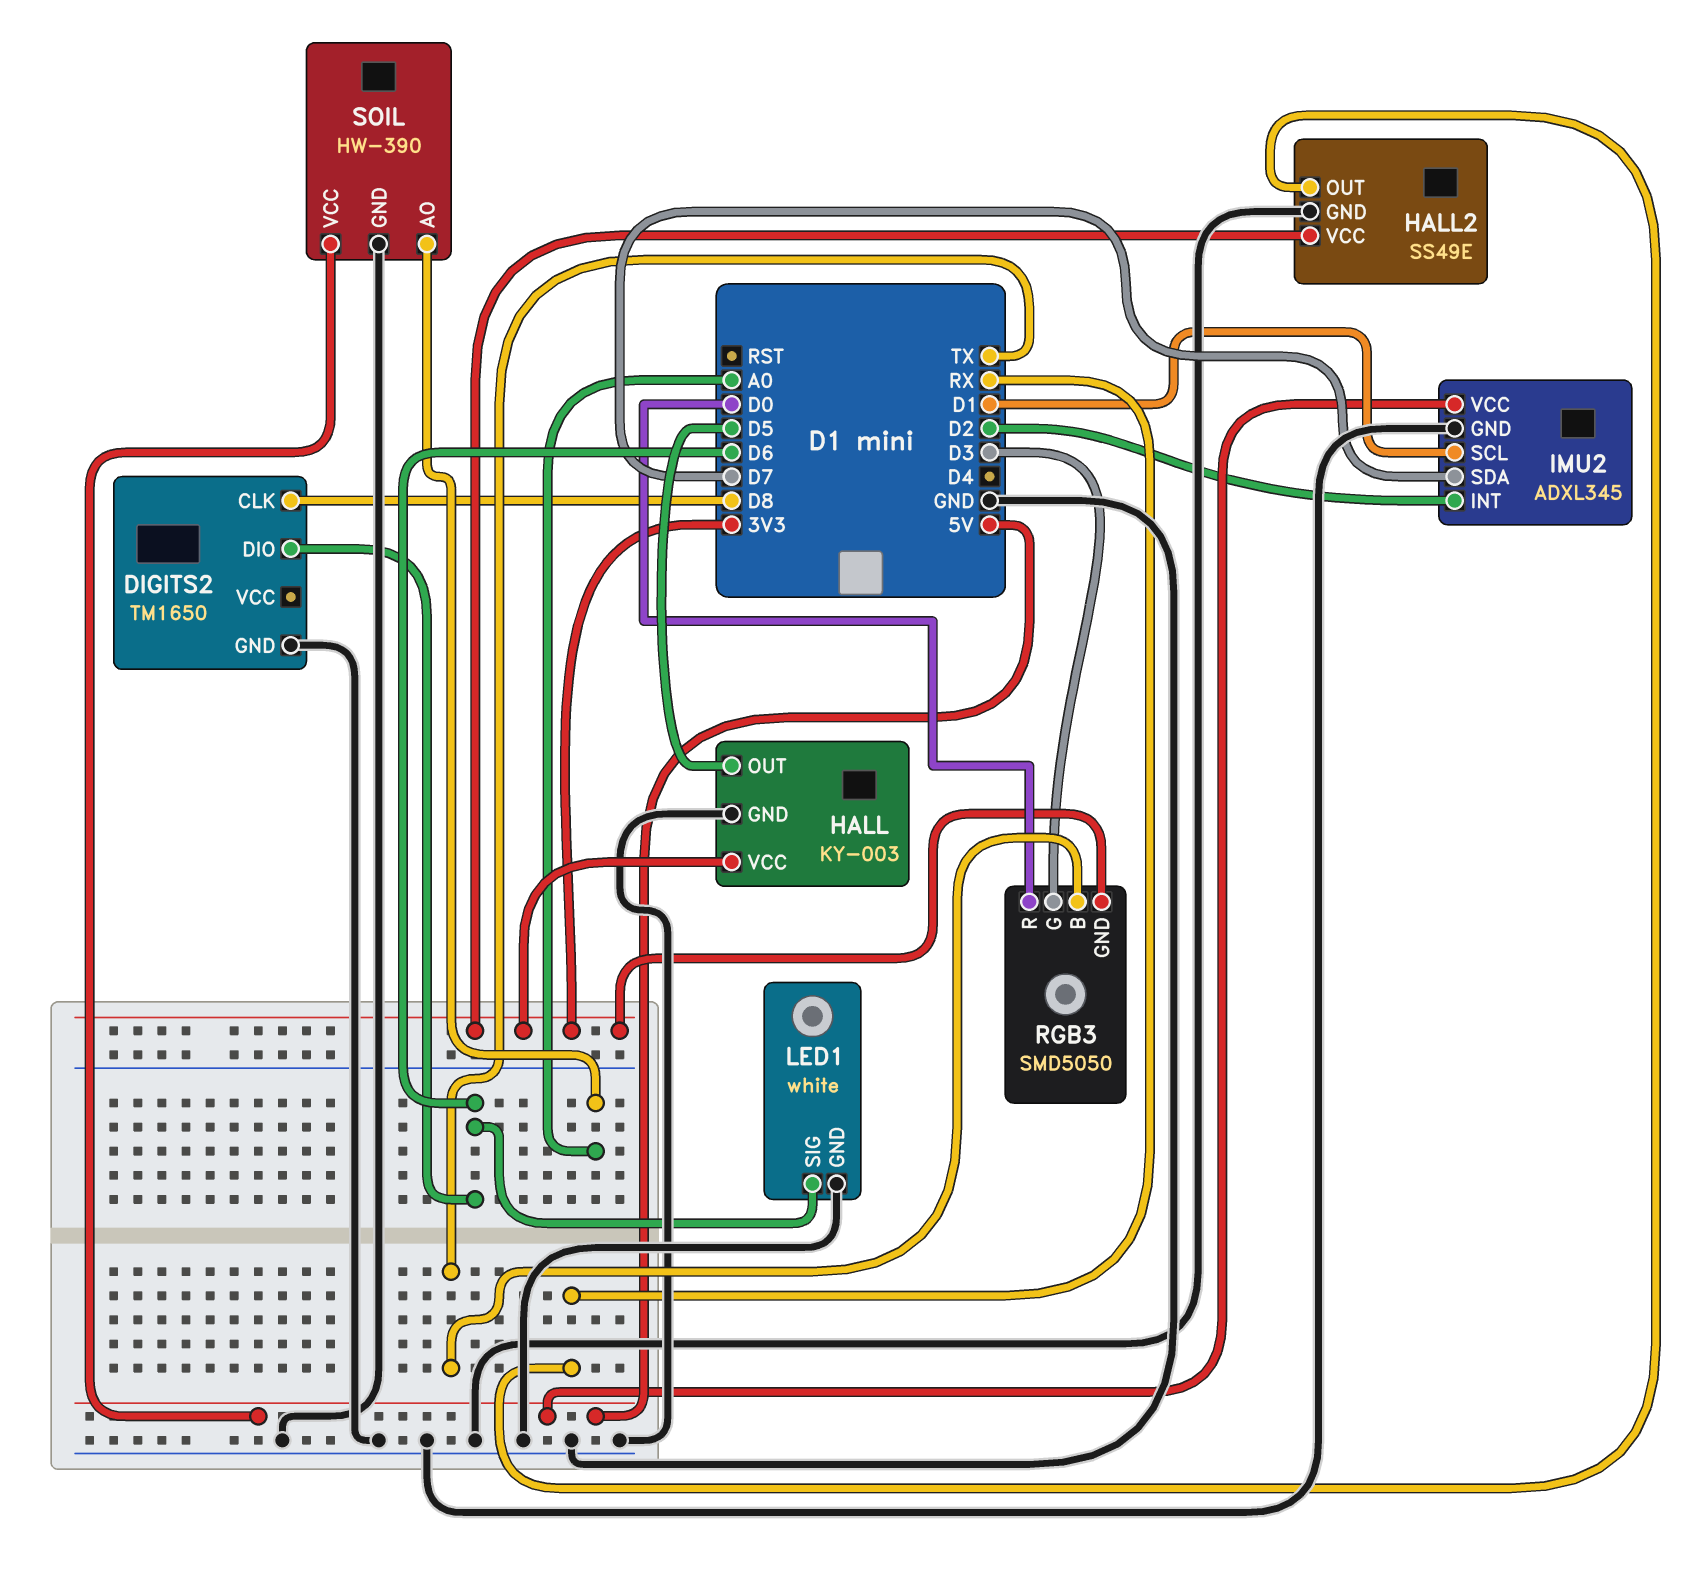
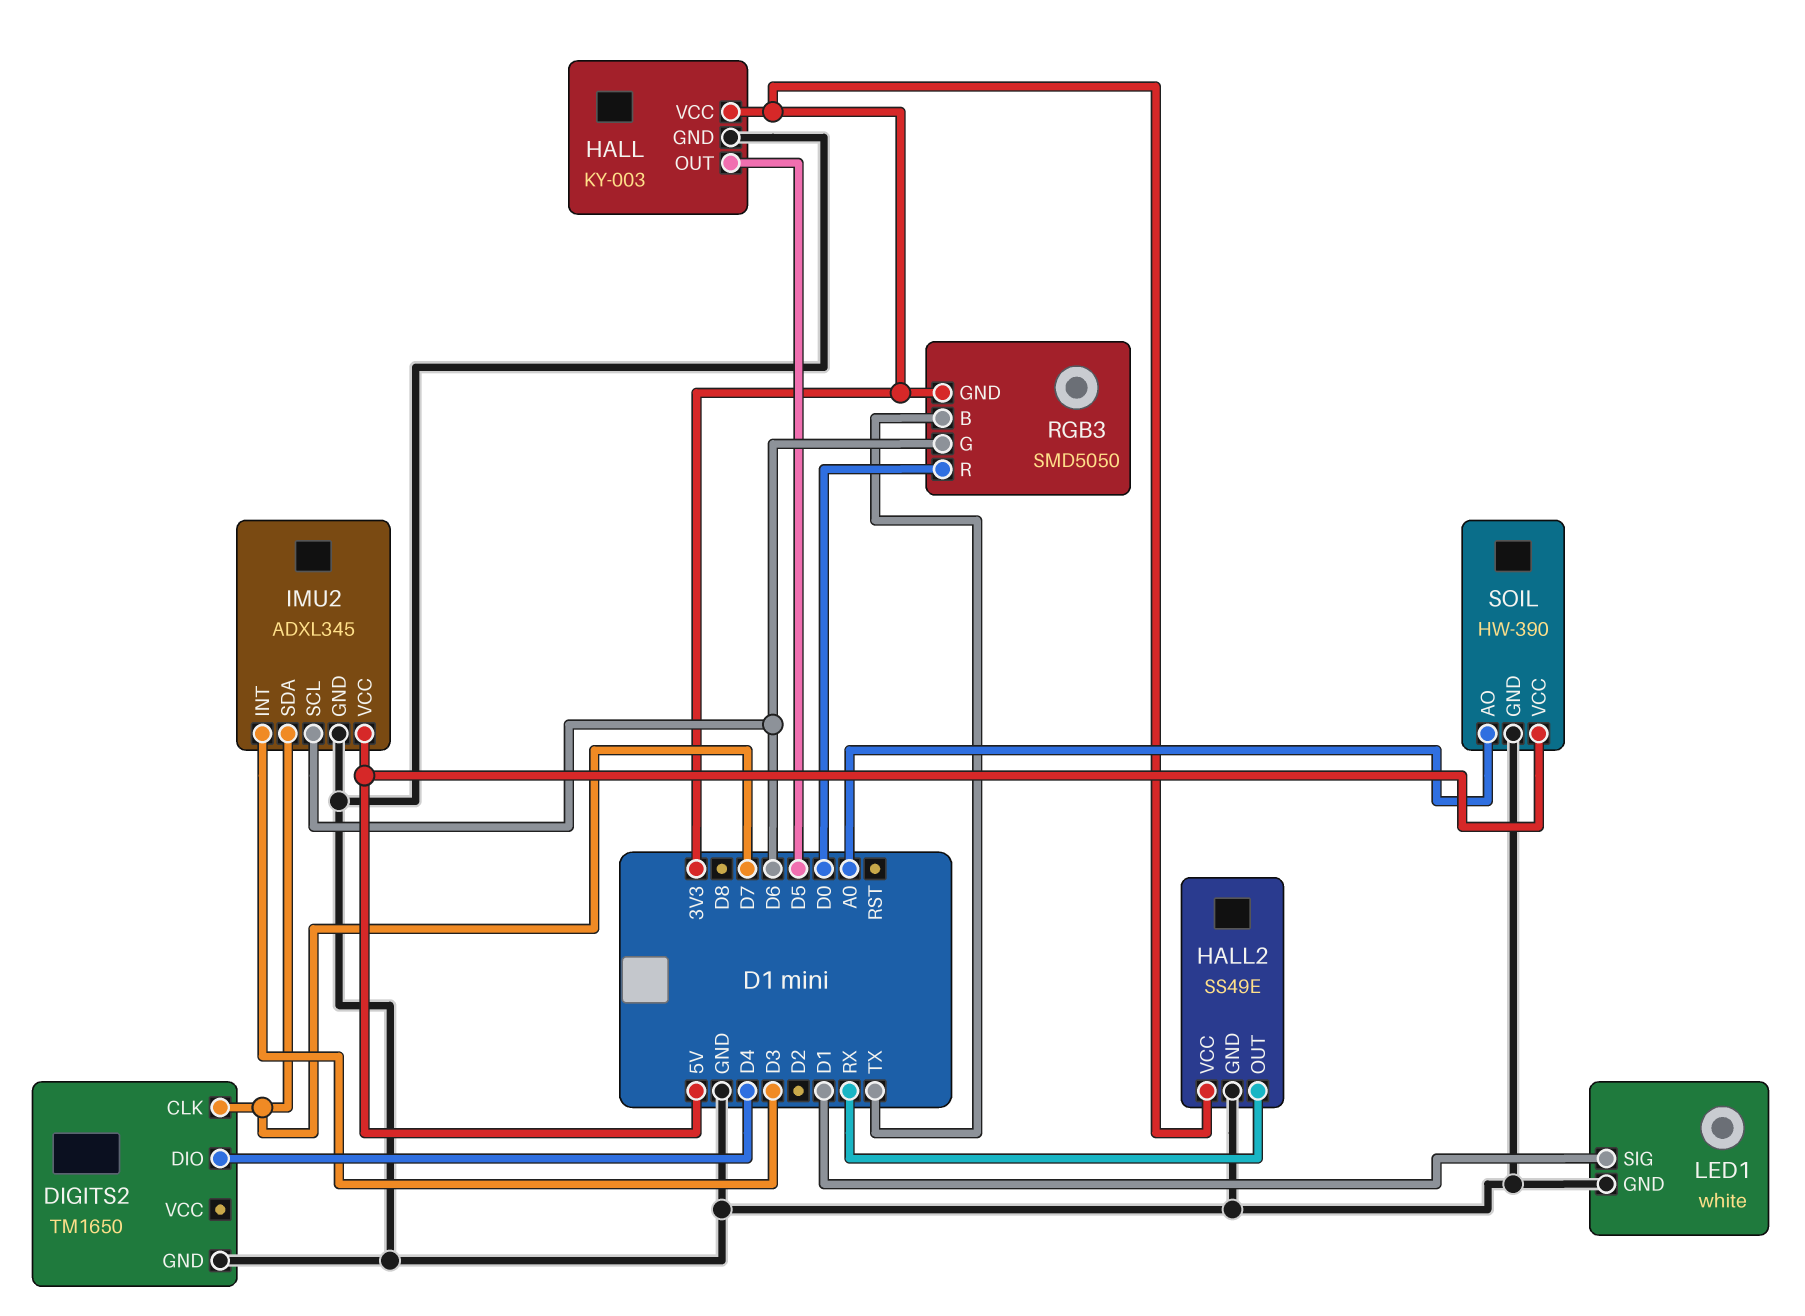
DIGITS2 pin CLK: D8 -> D7
DIGITS2 pin DIO: D6 -> D4
IMU2 pin INT: D2 -> D3
IMU2 pin SCL: D1 -> D6
LED1 pin SIG: D6 -> D1
RGB3 pin G: D3 -> D6

